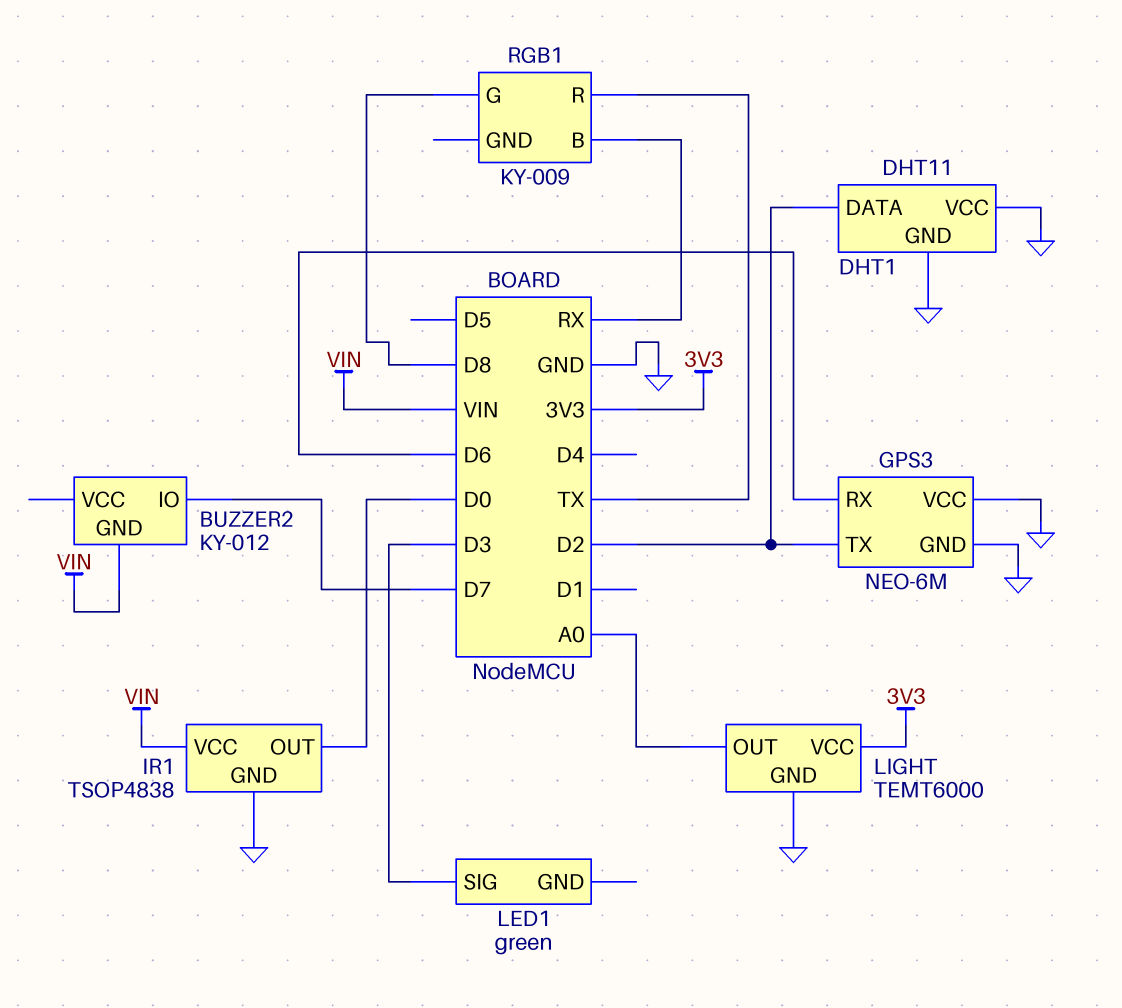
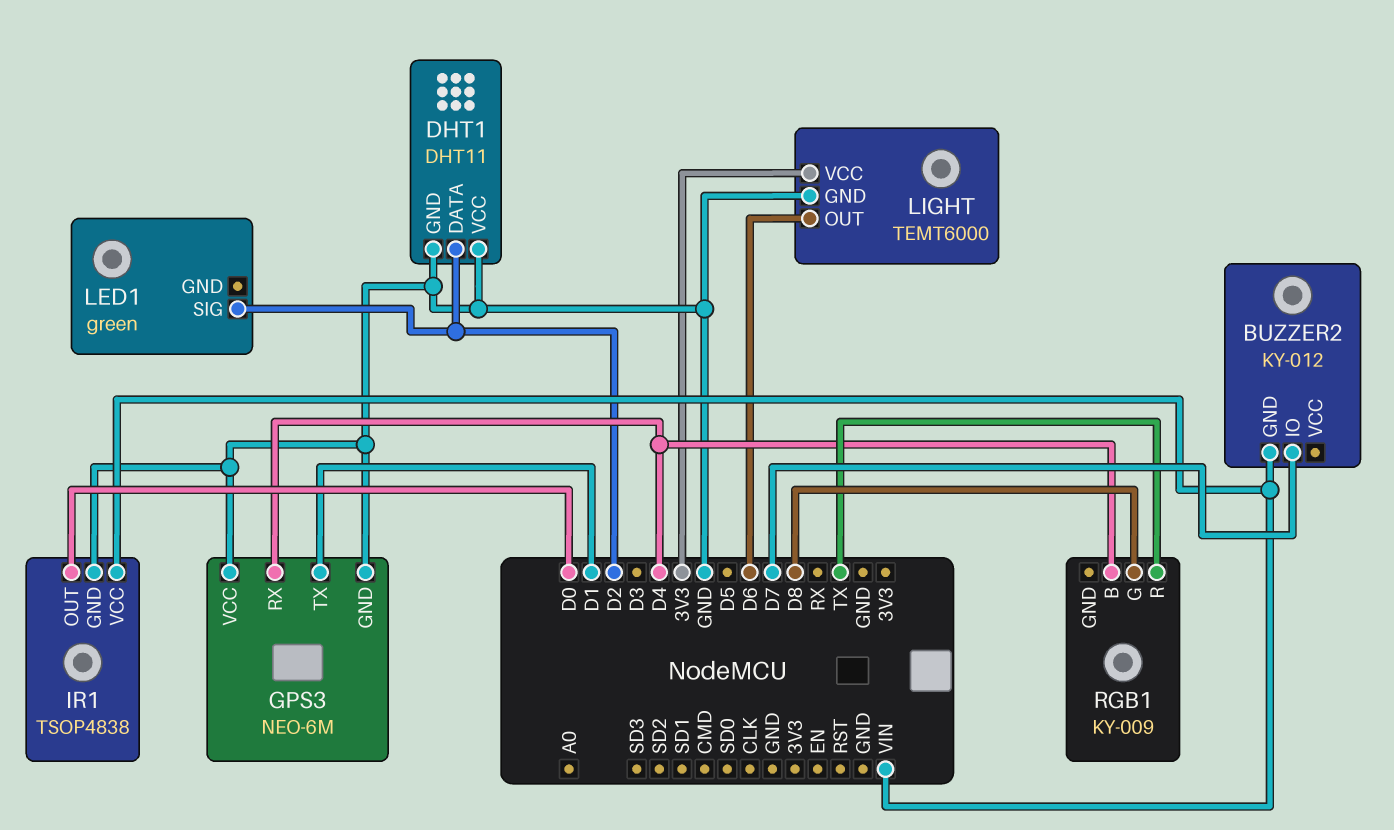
GPS3 pin RX: D6 -> D4
GPS3 pin TX: D2 -> D1
LED1 pin SIG: D3 -> D2
LIGHT pin OUT: A0 -> D6
RGB1 pin B: RX -> D4

